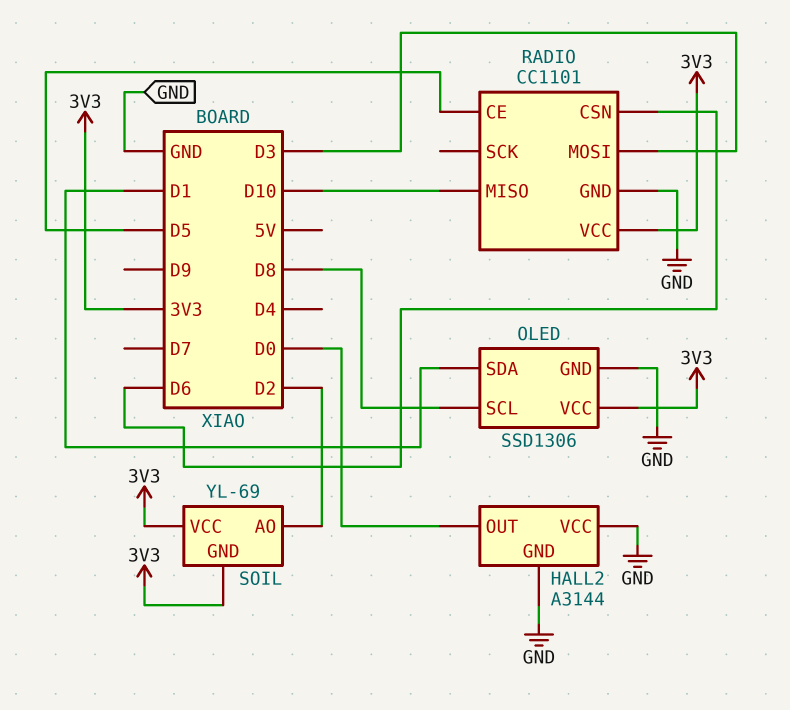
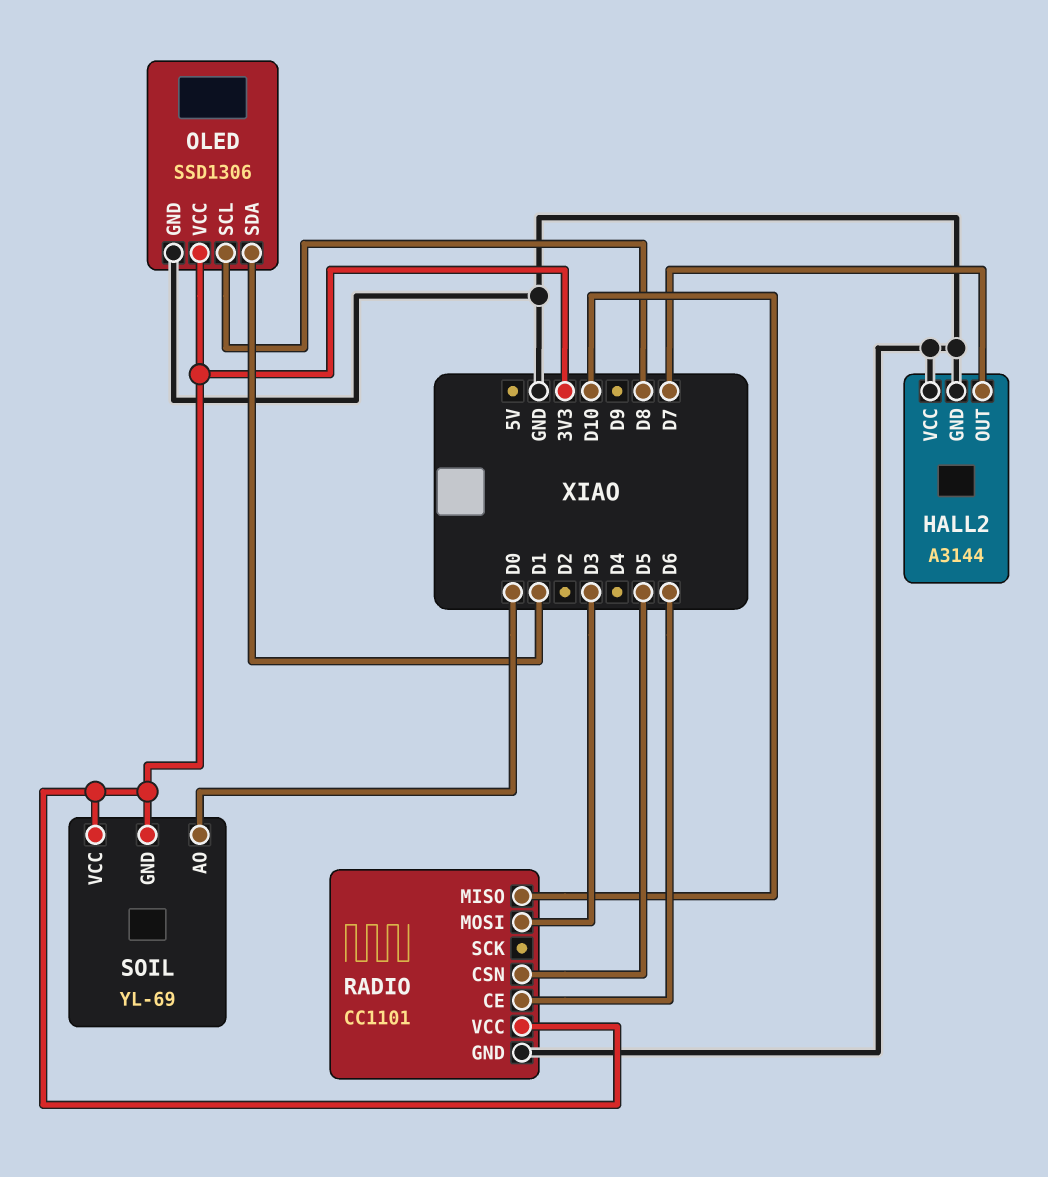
HALL2 pin OUT: D0 -> D7
RADIO pin CE: D5 -> D6
RADIO pin CSN: D6 -> D5
SOIL pin AO: D2 -> D0

